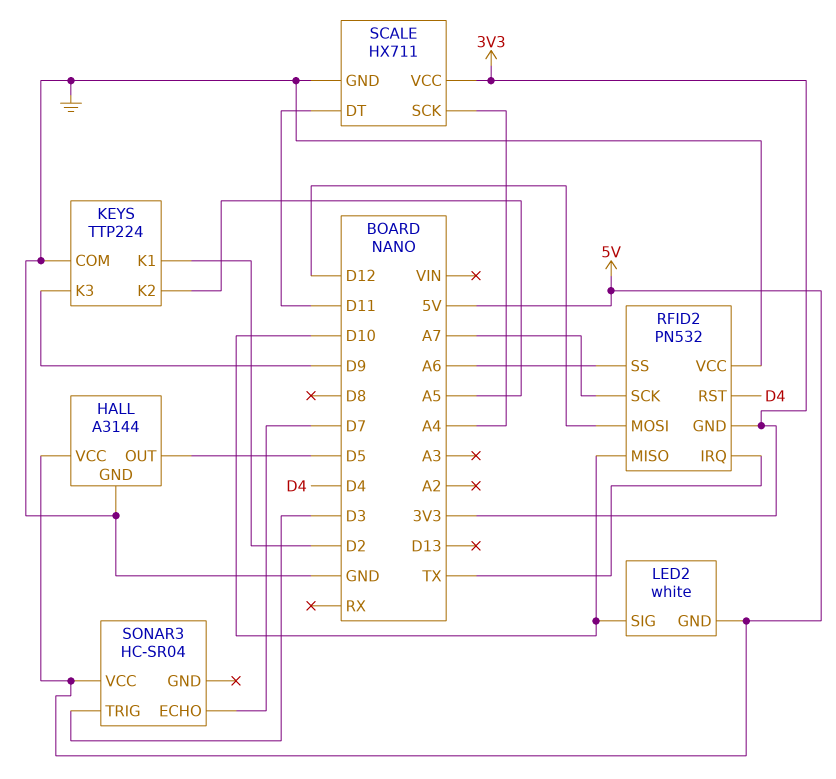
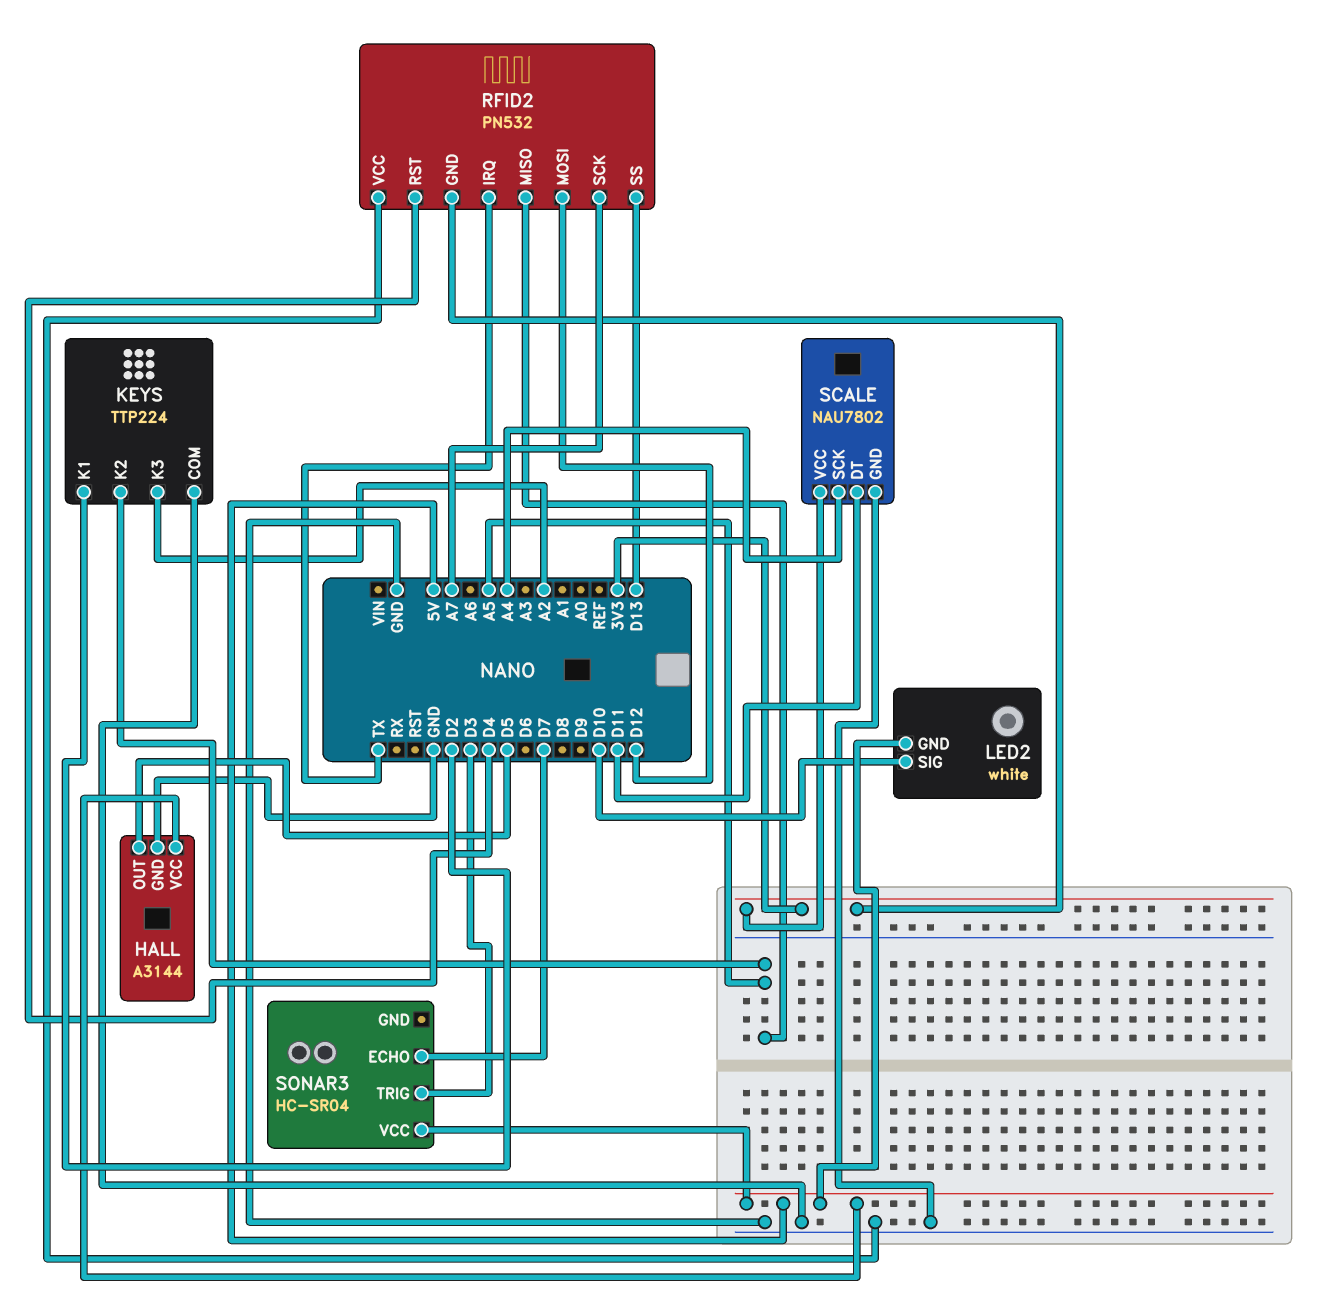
KEYS pin K3: D9 -> A2
RFID2 pin MISO: D10 -> A5
RFID2 pin SS: A6 -> D13
SCALE: HX711 -> NAU7802

